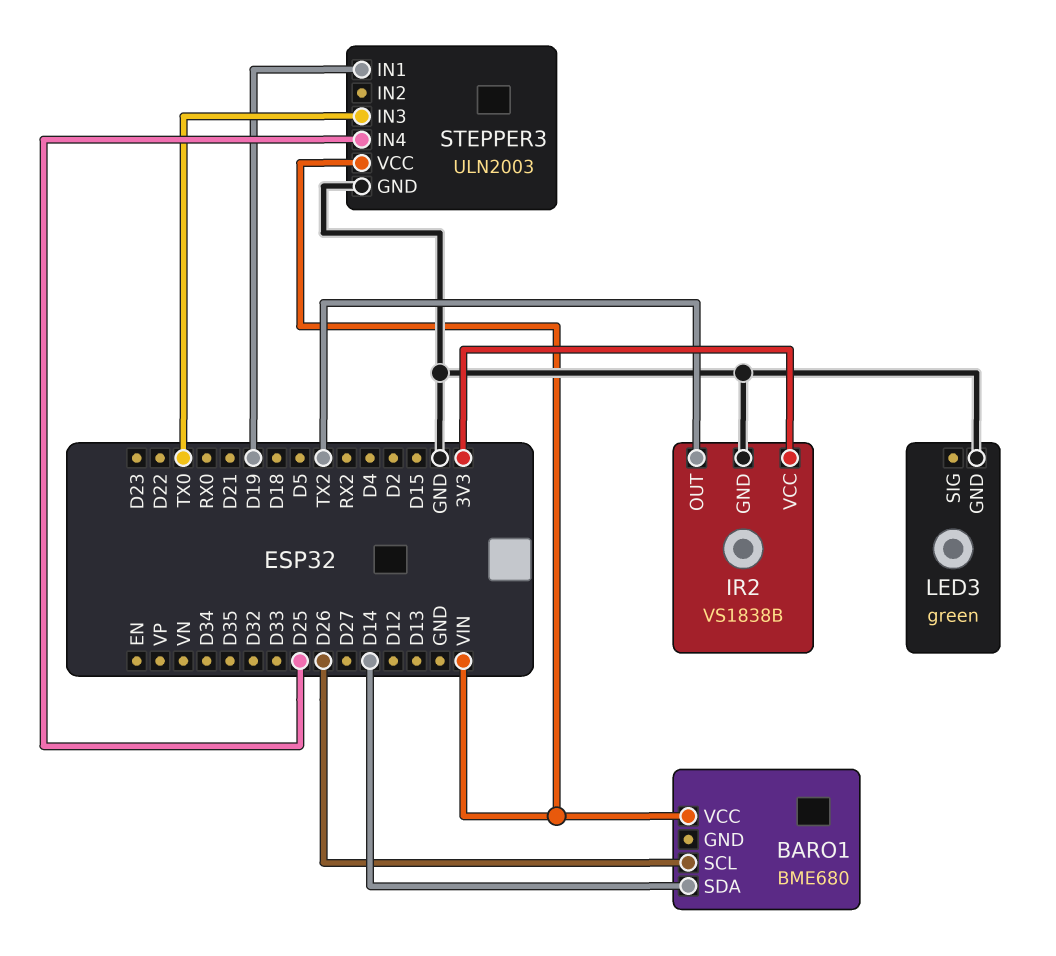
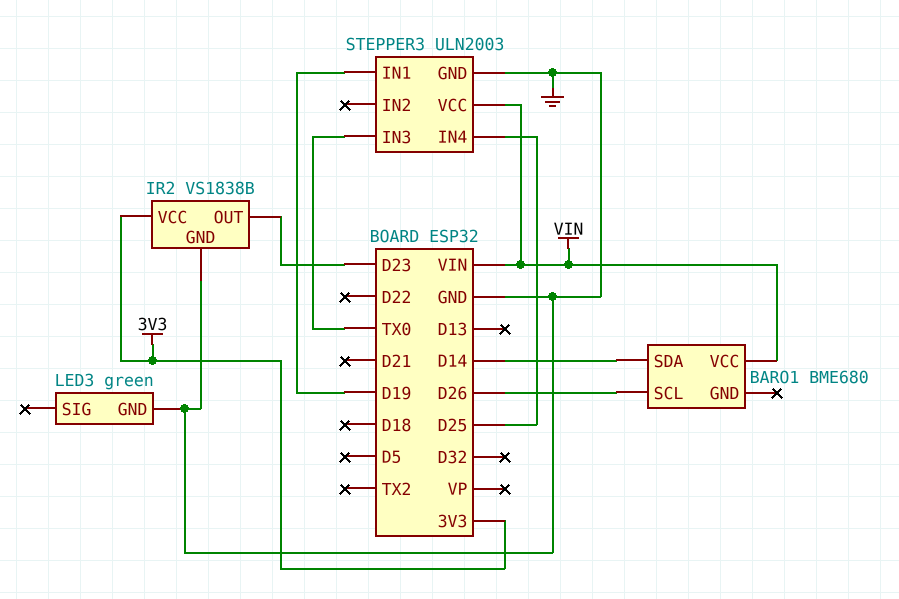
IR2 pin OUT: TX2 -> D23

